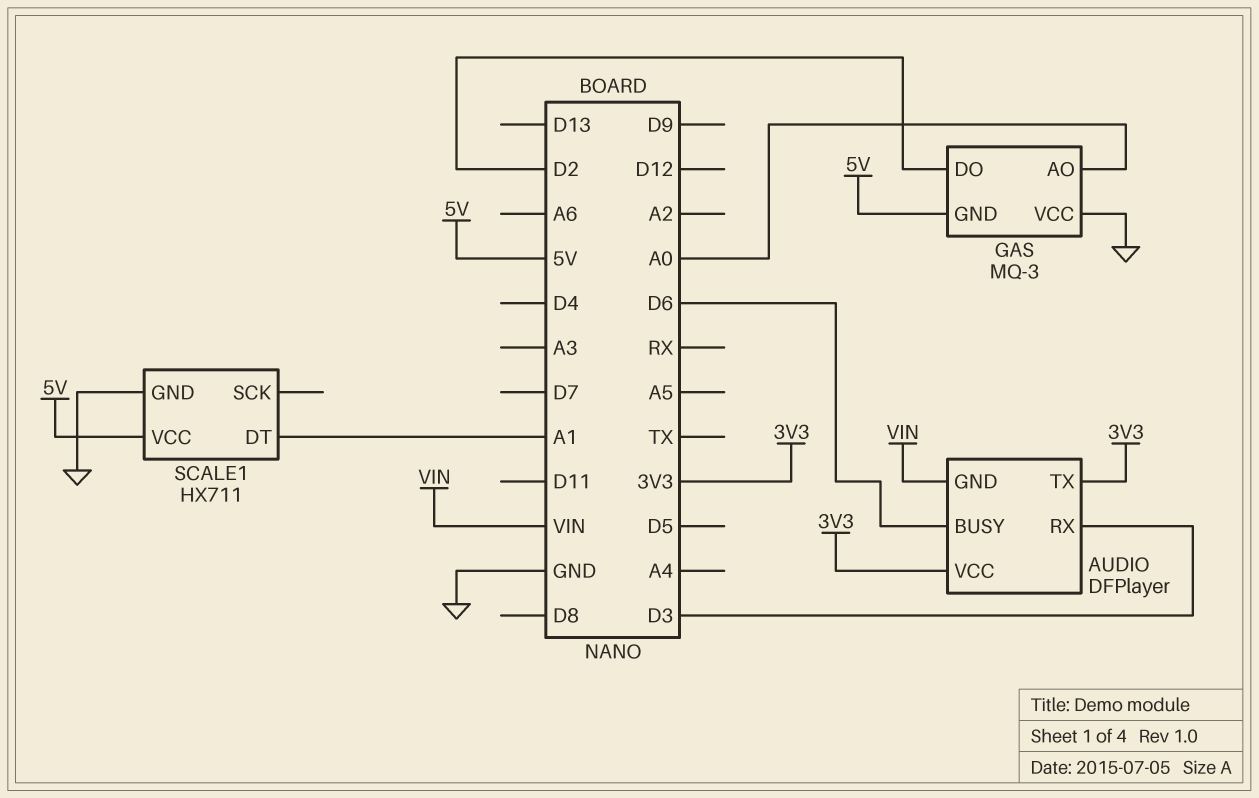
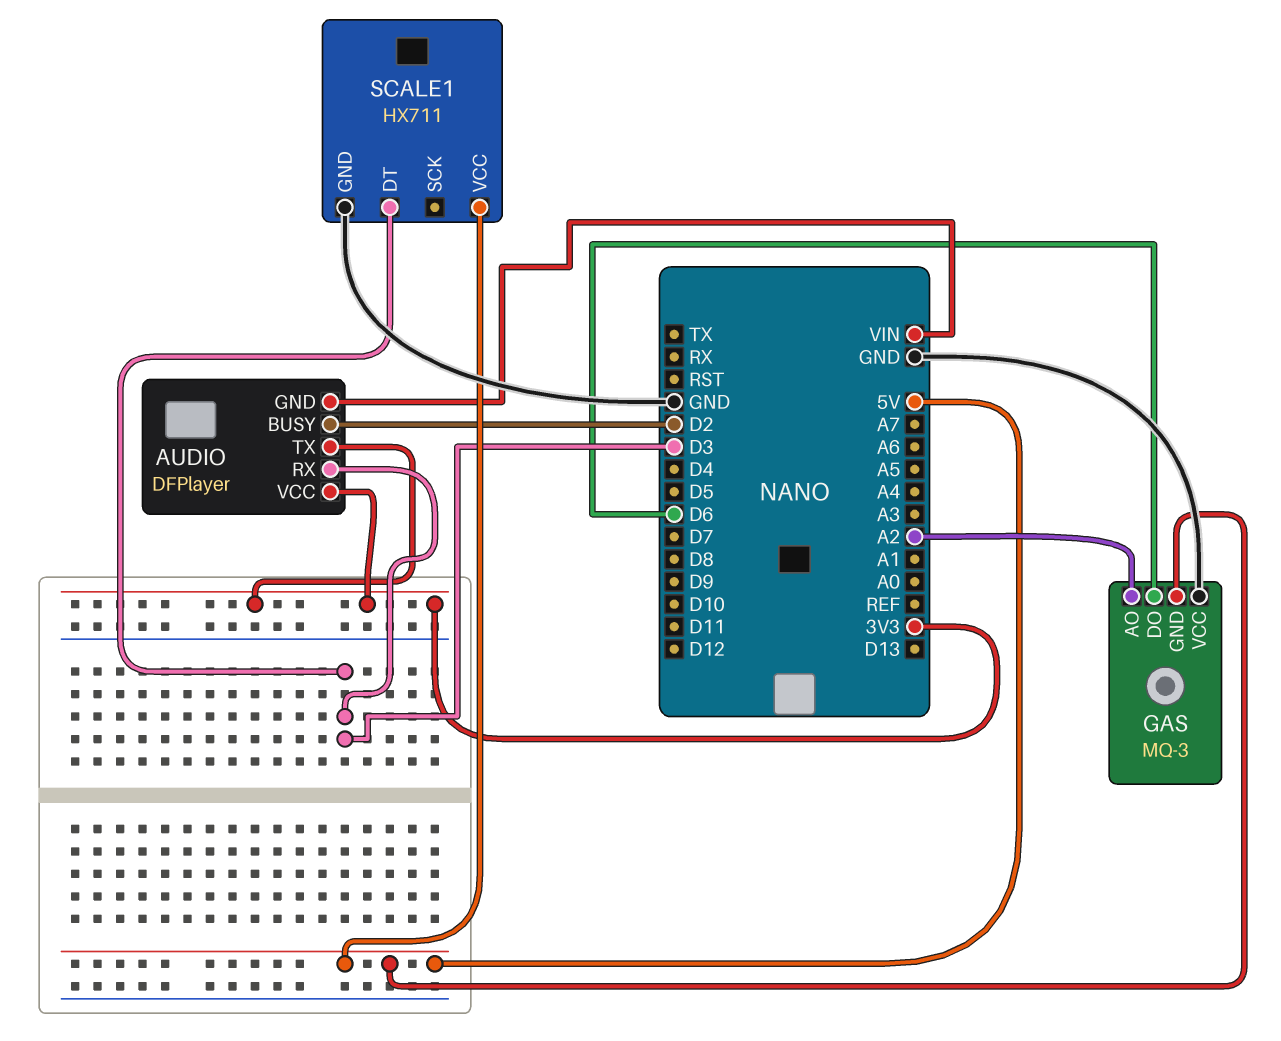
AUDIO pin BUSY: D6 -> D2
GAS pin AO: A0 -> A2
GAS pin DO: D2 -> D6
SCALE1 pin DT: A1 -> D3

